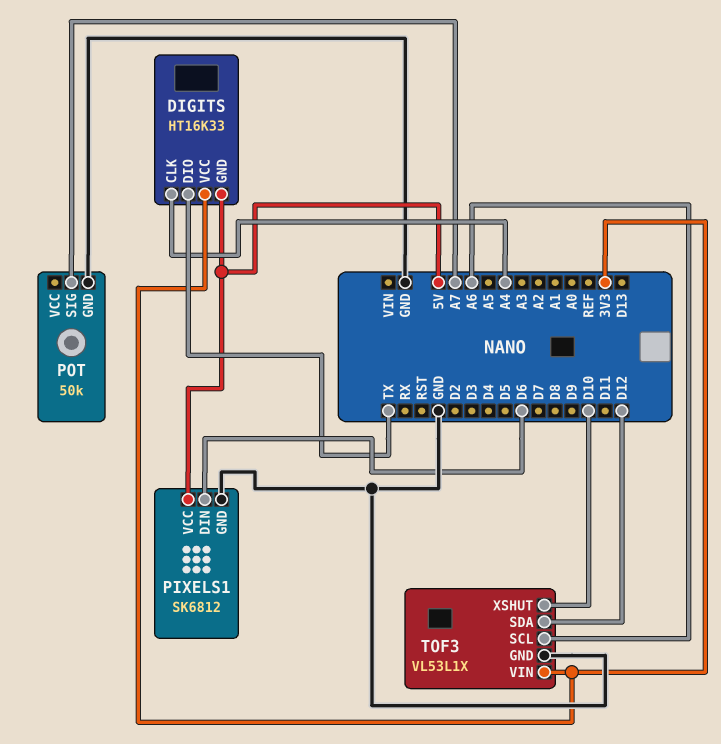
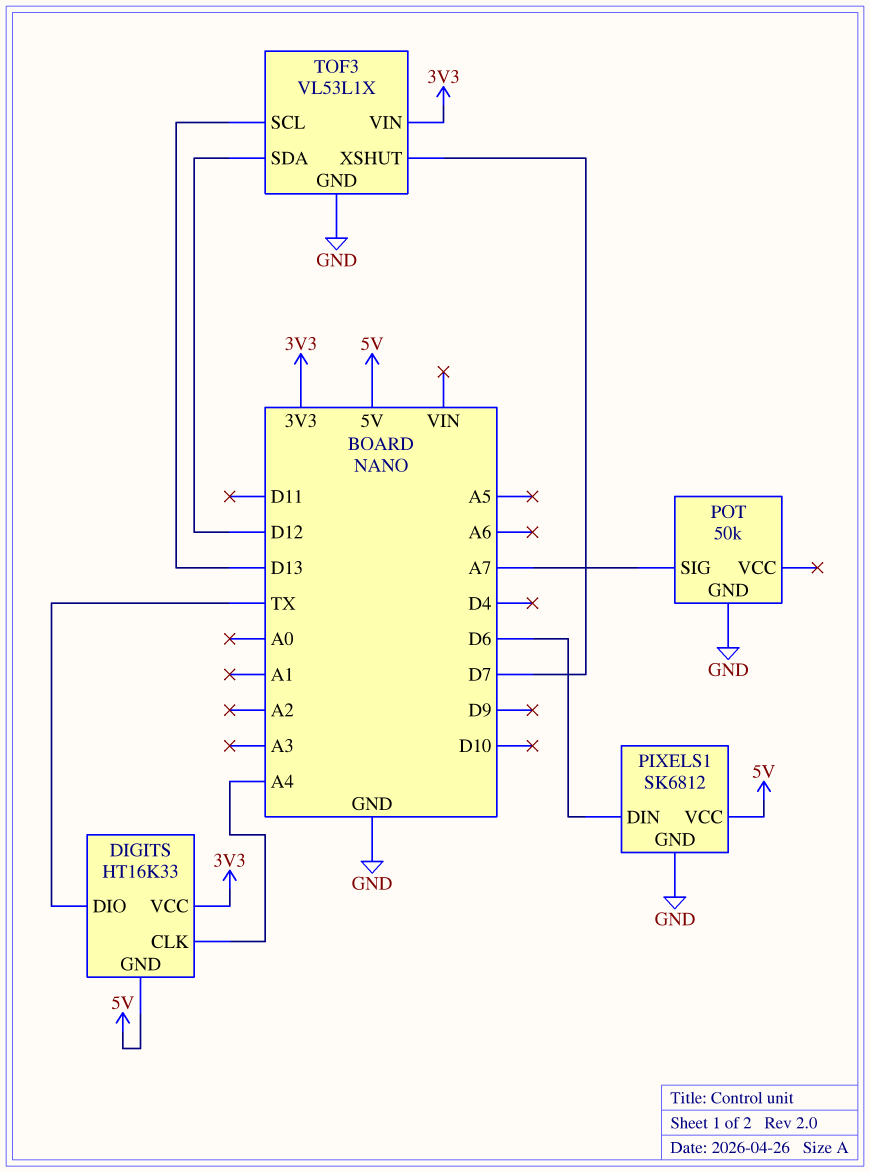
TOF3 pin SCL: A6 -> D13
TOF3 pin XSHUT: D10 -> D7

